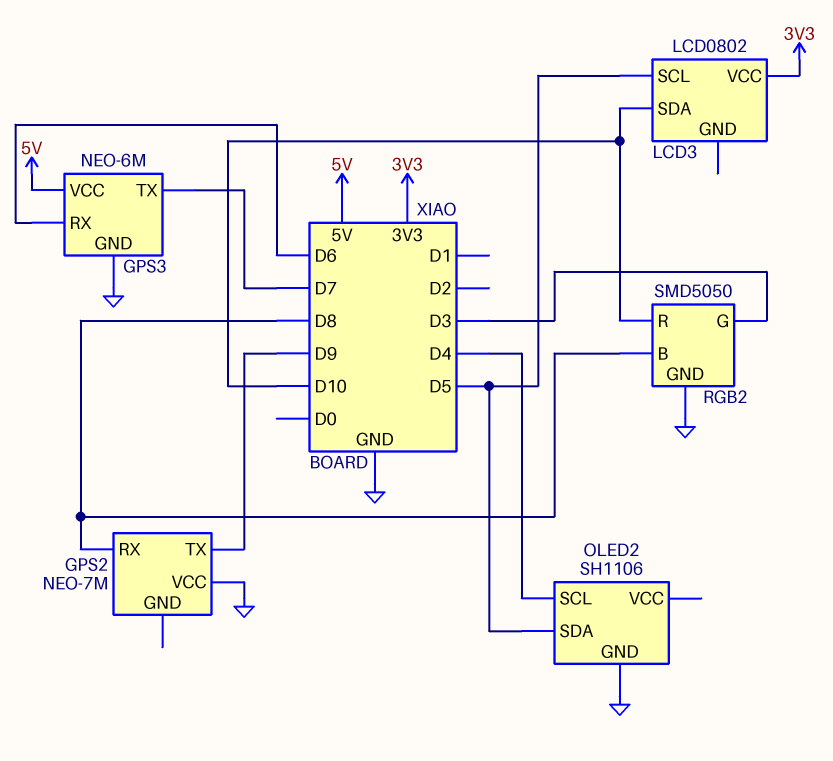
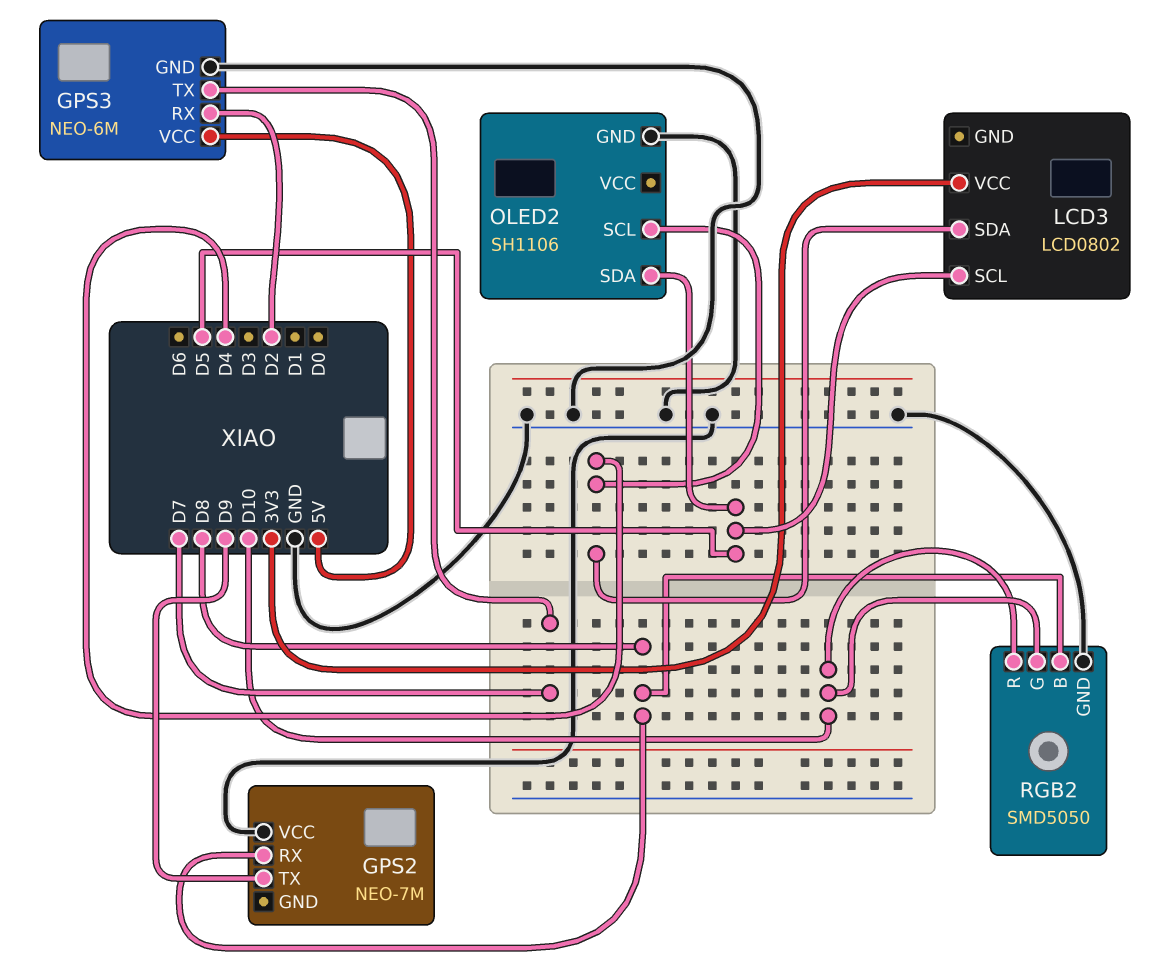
GPS3 pin RX: D6 -> D2
LCD3 pin SDA: D10 -> D4
RGB2 pin G: D3 -> D10

